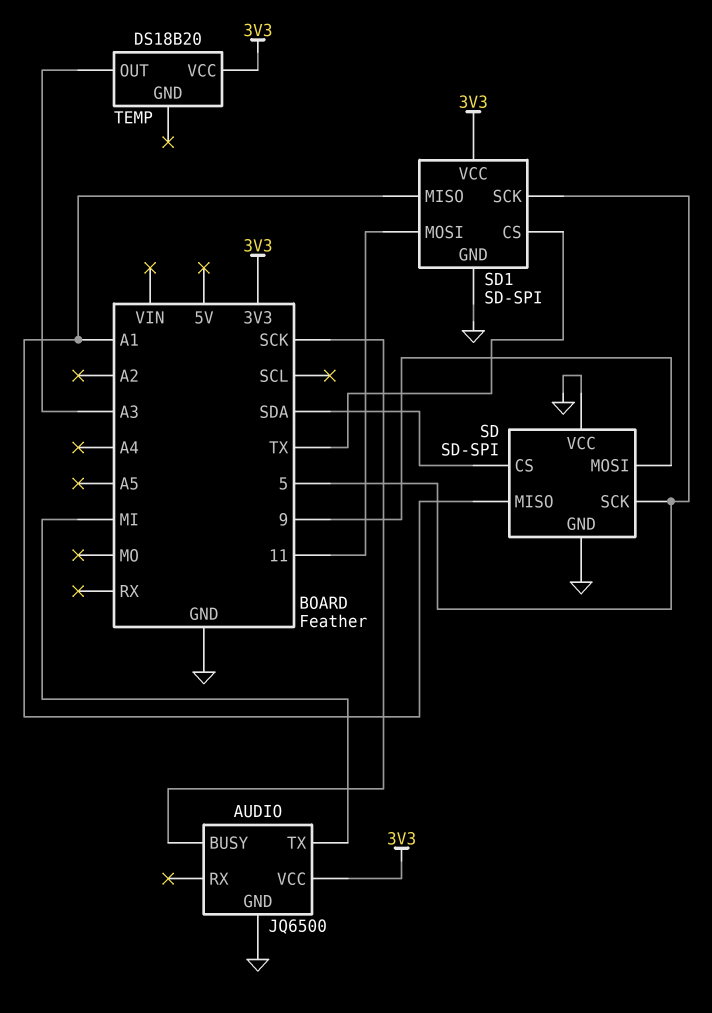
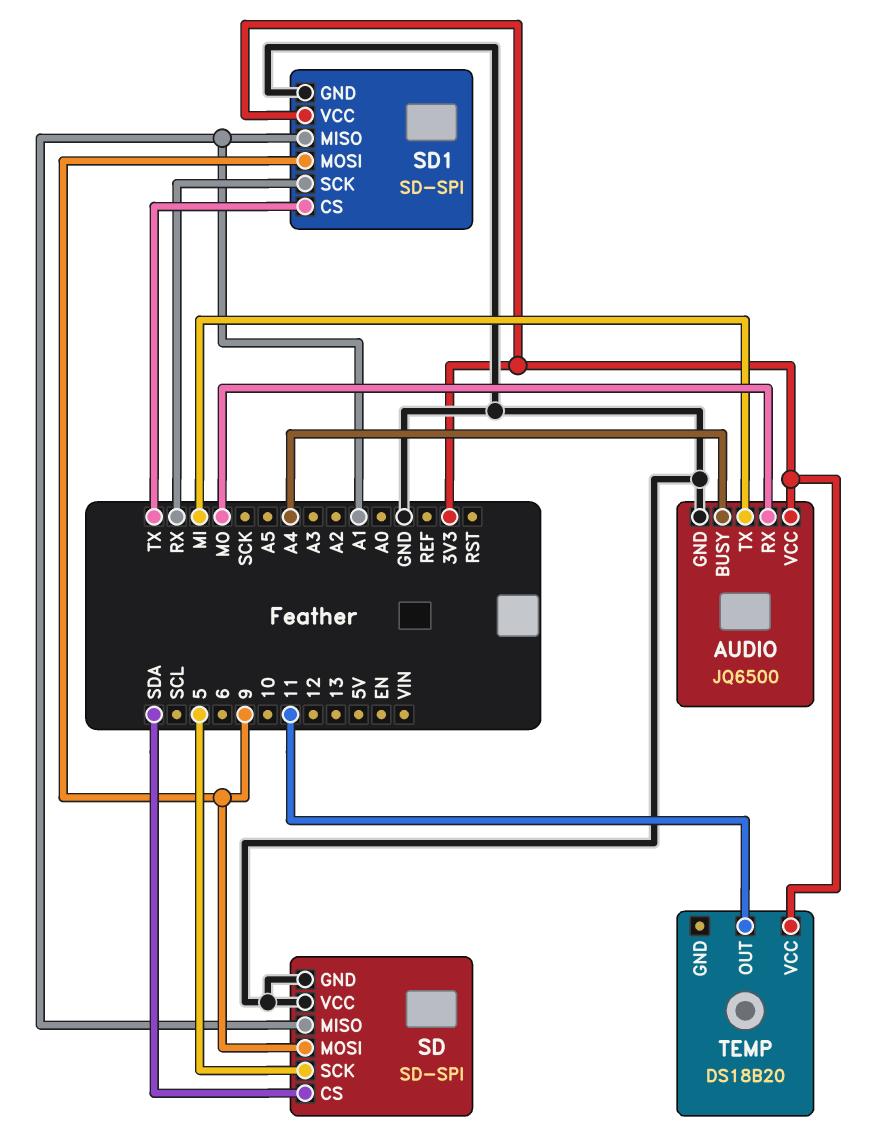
AUDIO pin BUSY: SCK -> A4
AUDIO pin RX: none -> MO
SD1 pin MOSI: 11 -> 9
SD1 pin SCK: 5 -> RX
TEMP pin OUT: A3 -> 11

